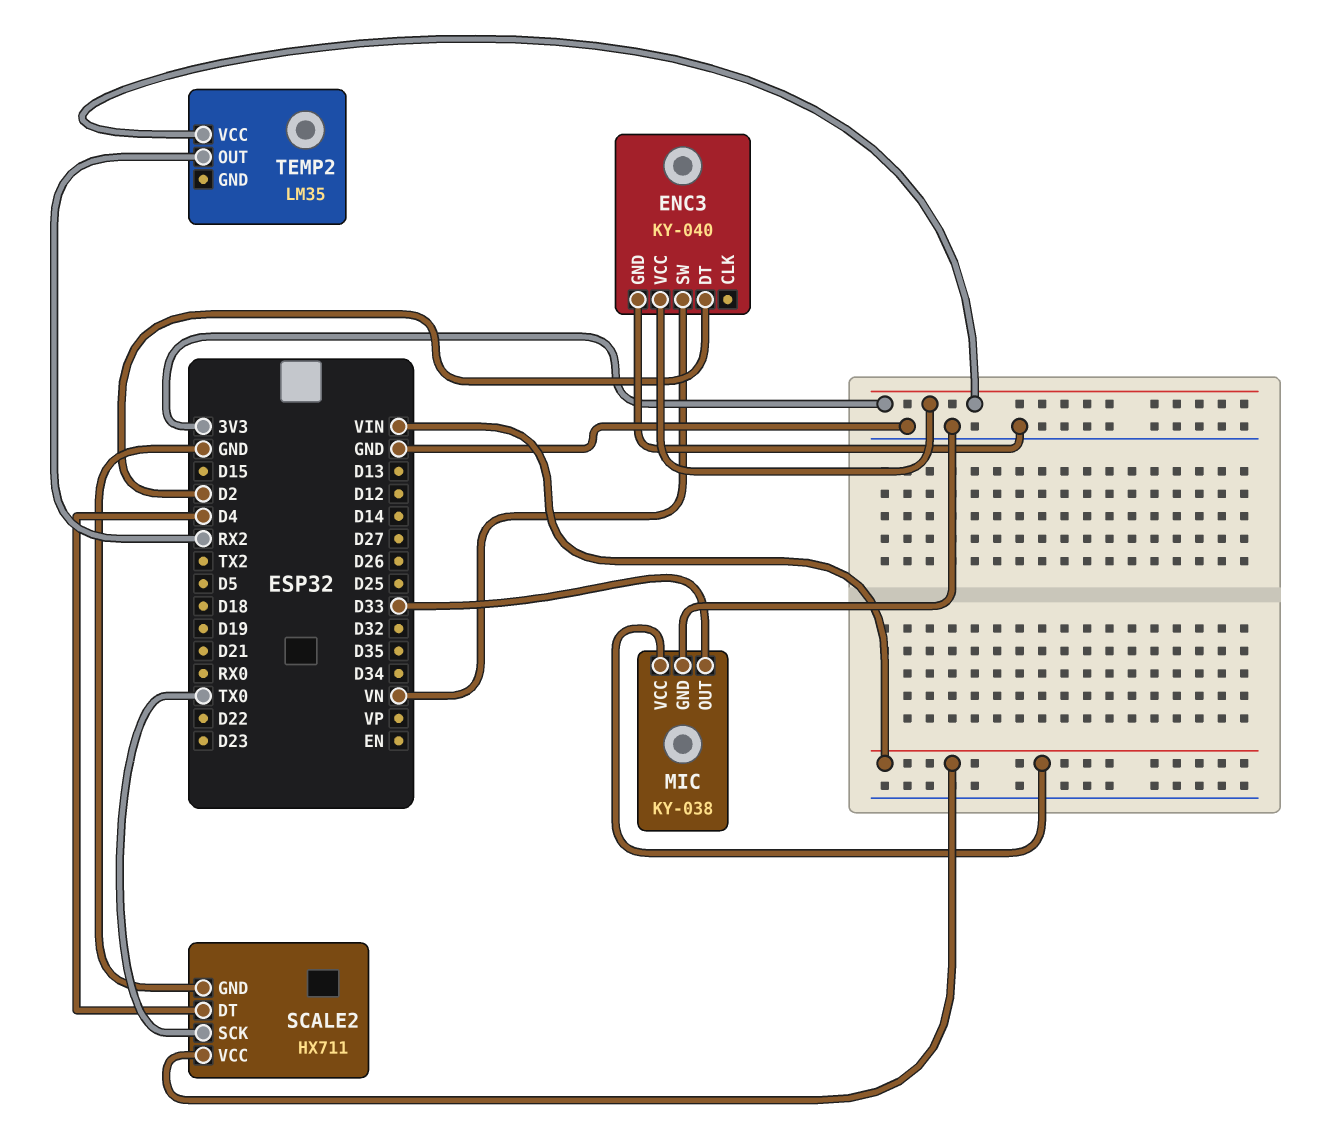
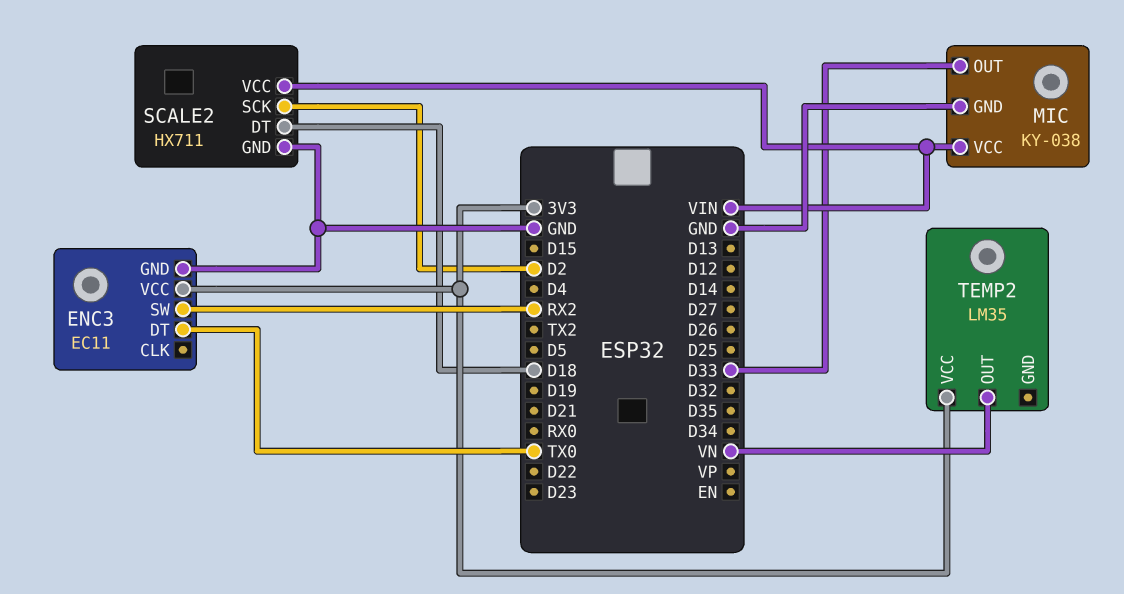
ENC3: KY-040 -> EC11
ENC3 pin DT: D2 -> TX0
ENC3 pin SW: VN -> RX2
SCALE2 pin DT: D4 -> D18
SCALE2 pin SCK: TX0 -> D2
TEMP2 pin OUT: RX2 -> VN

